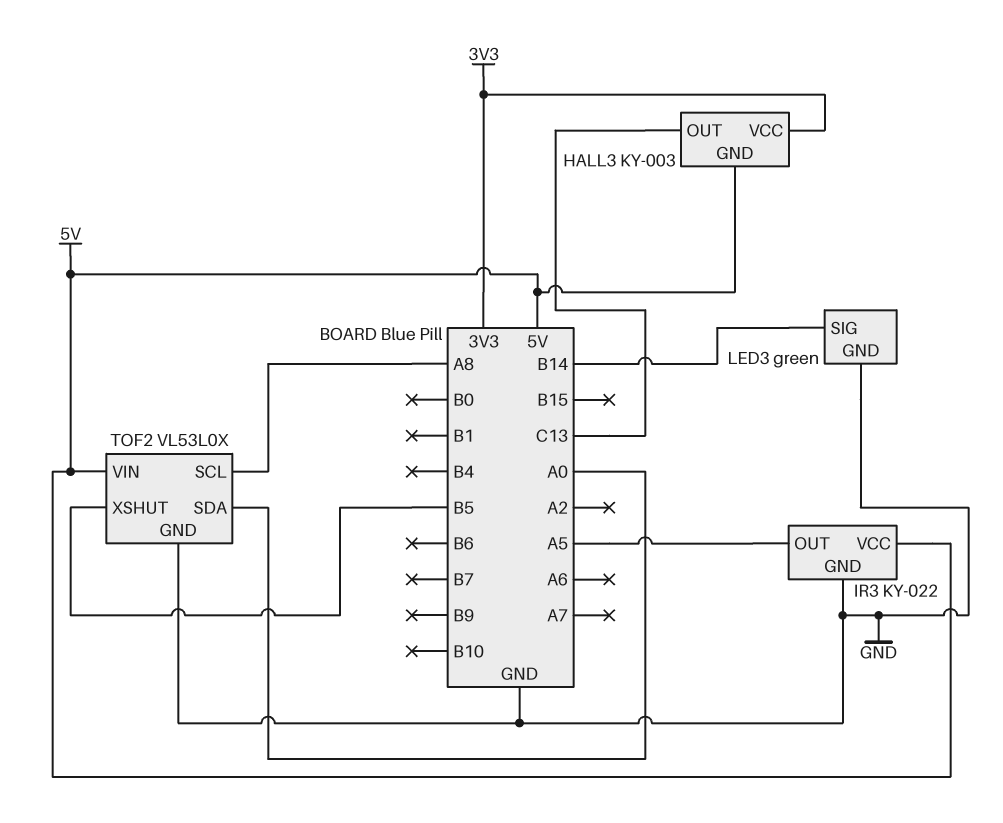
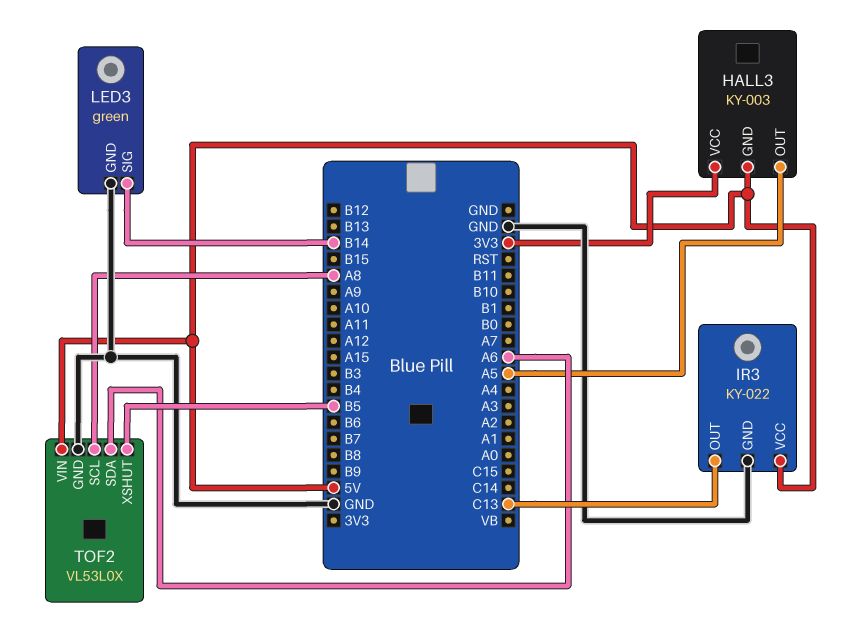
HALL3 pin OUT: C13 -> A5
IR3 pin OUT: A5 -> C13
TOF2 pin SDA: A0 -> A6

